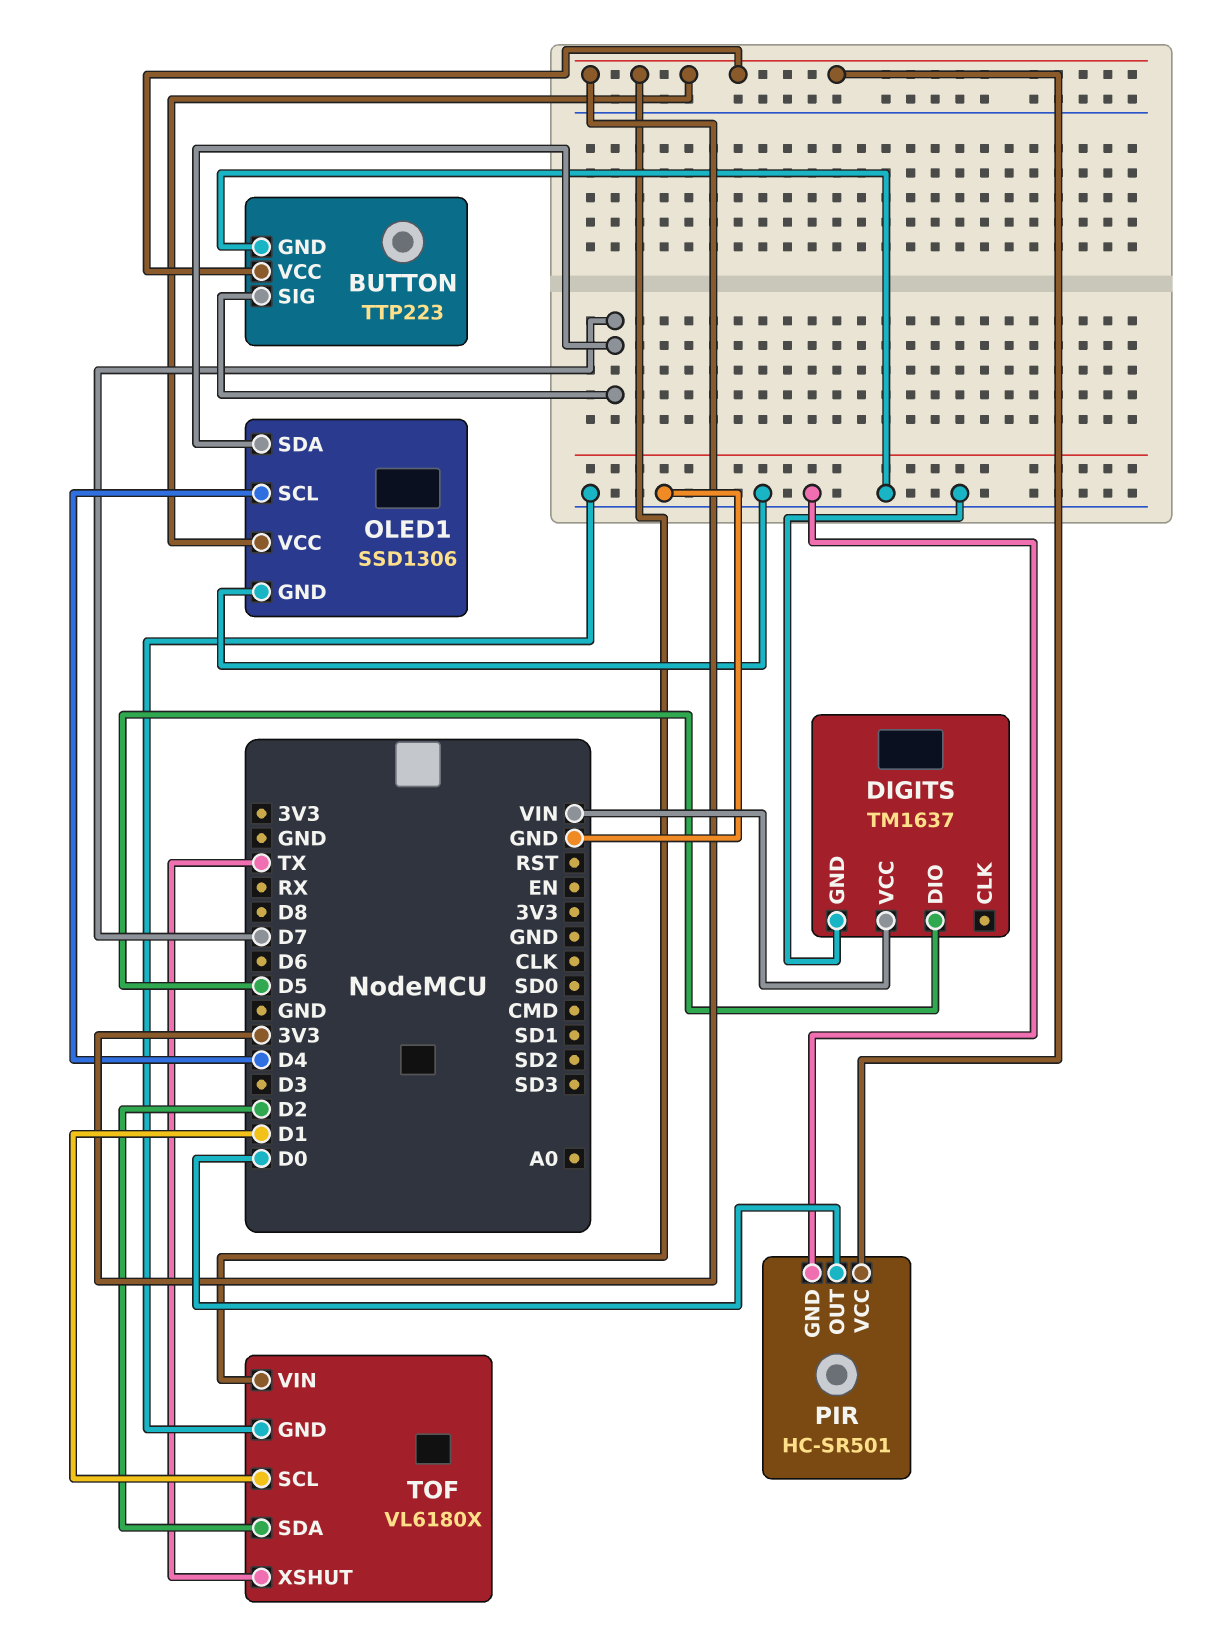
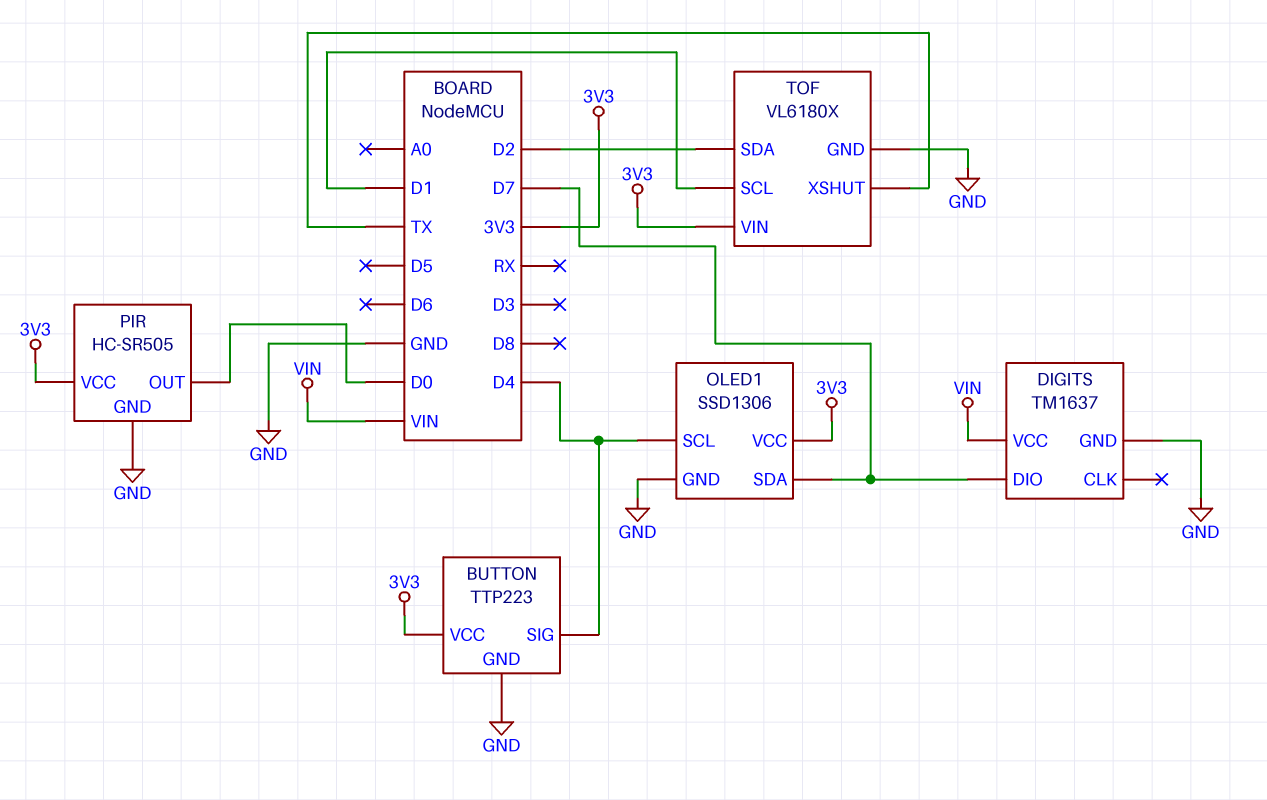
BUTTON pin SIG: D7 -> D4
DIGITS pin DIO: D5 -> D7
PIR: HC-SR501 -> HC-SR505

